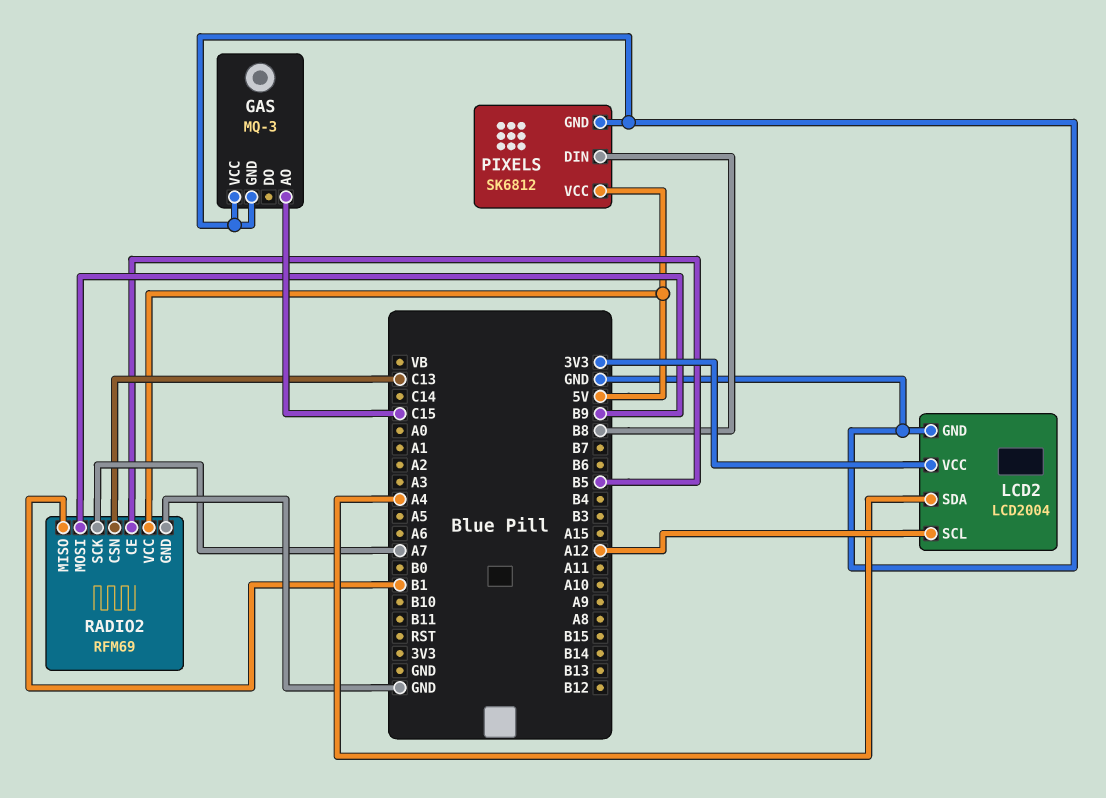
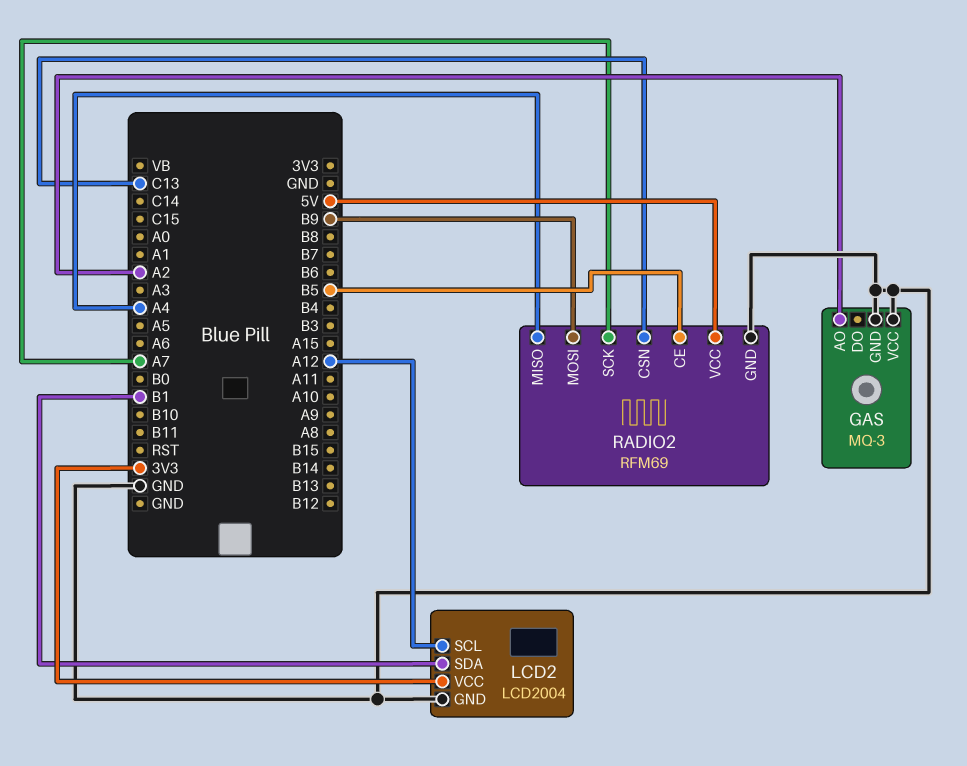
GAS pin AO: C15 -> A2
LCD2 pin SDA: A4 -> B1
PIXELS: SK6812 -> none
PIXELS pin DIN: B8 -> none
PIXELS pin GND: GND -> none
PIXELS pin VCC: 5V -> none
RADIO2 pin MISO: B1 -> A4

